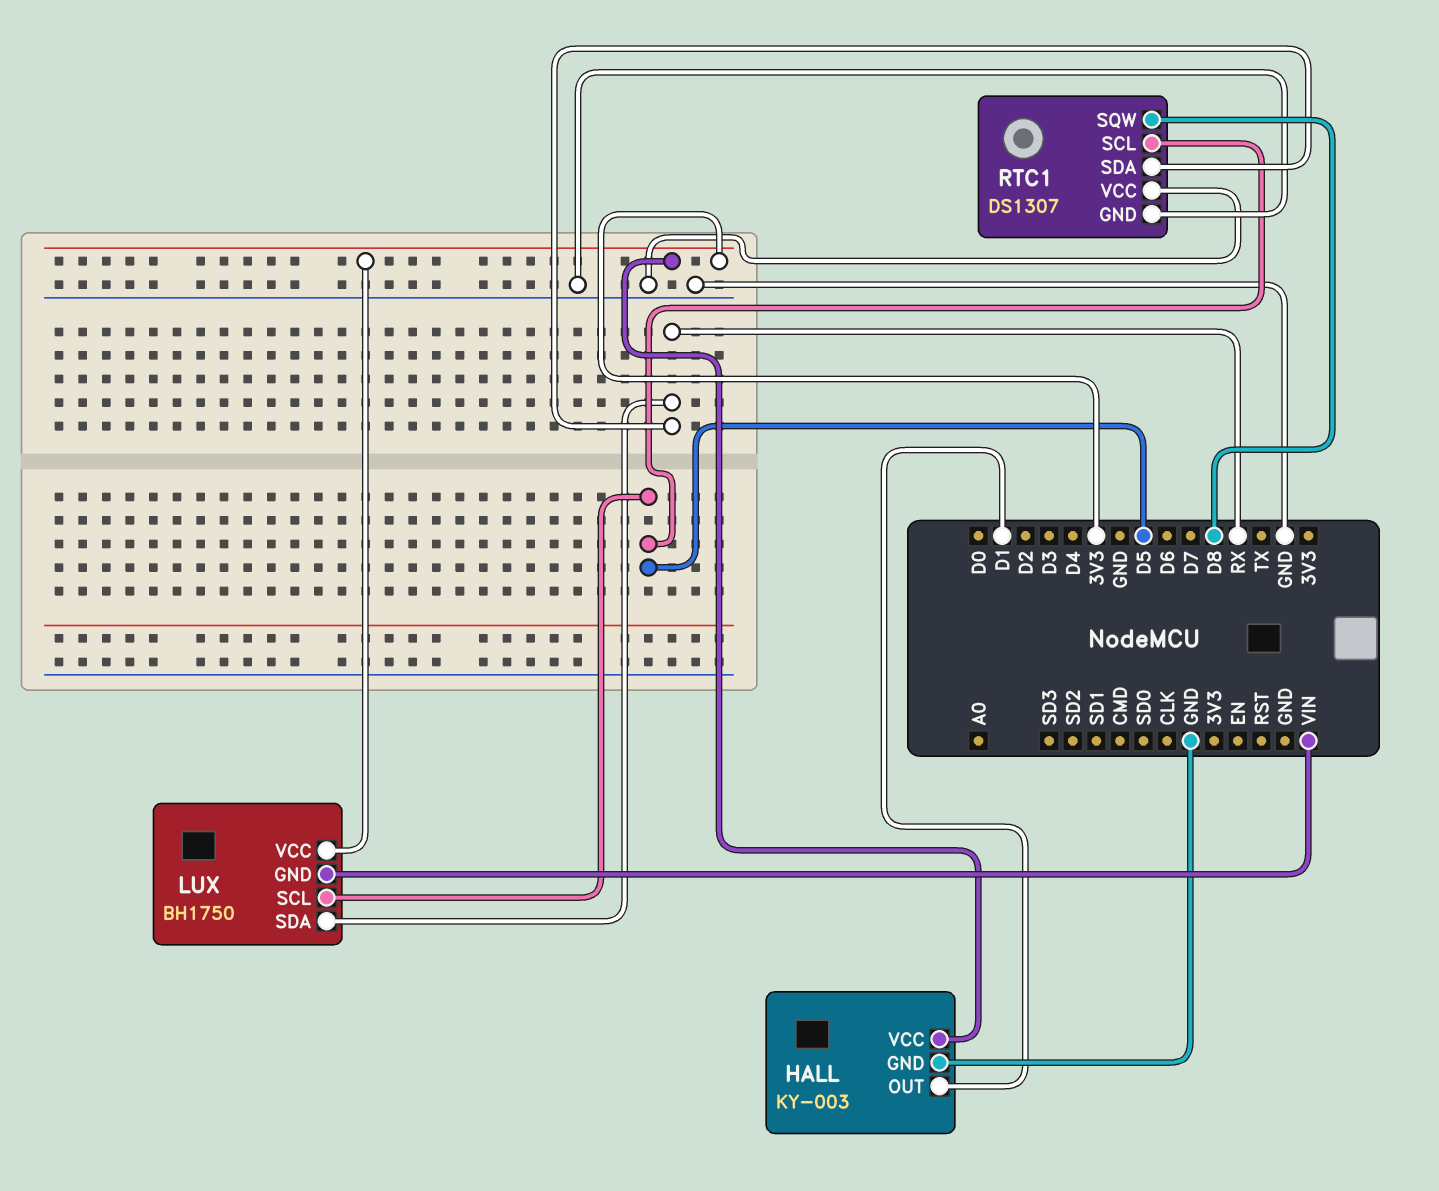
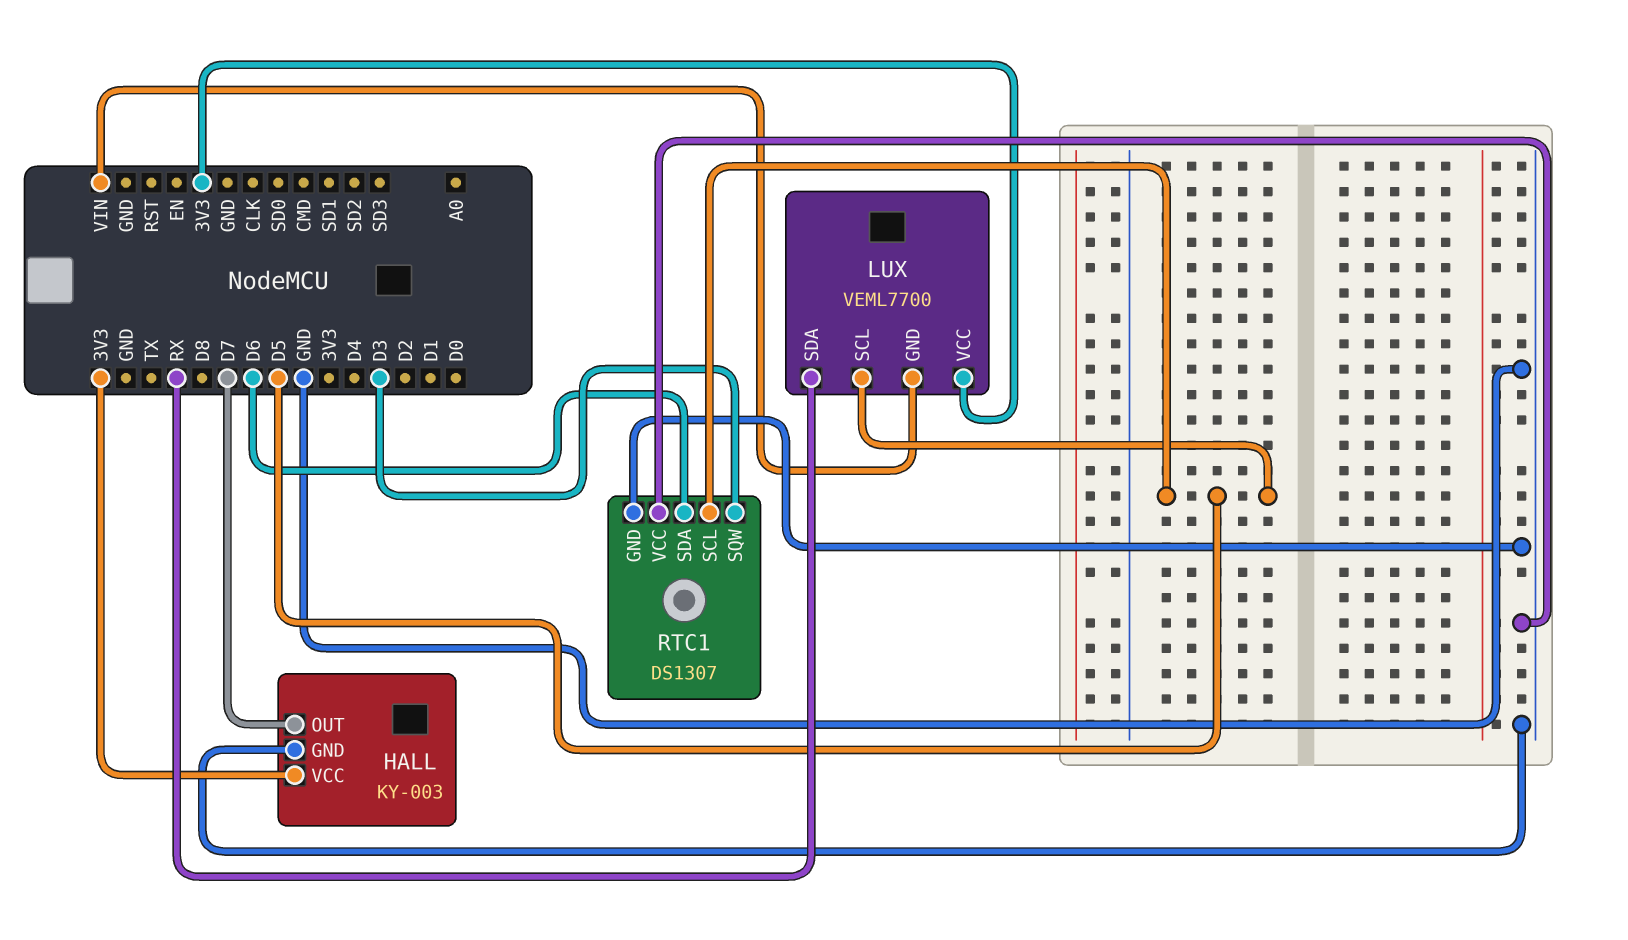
HALL pin OUT: D1 -> D7
LUX: BH1750 -> VEML7700
RTC1 pin SDA: RX -> D6
RTC1 pin SQW: D8 -> D3

